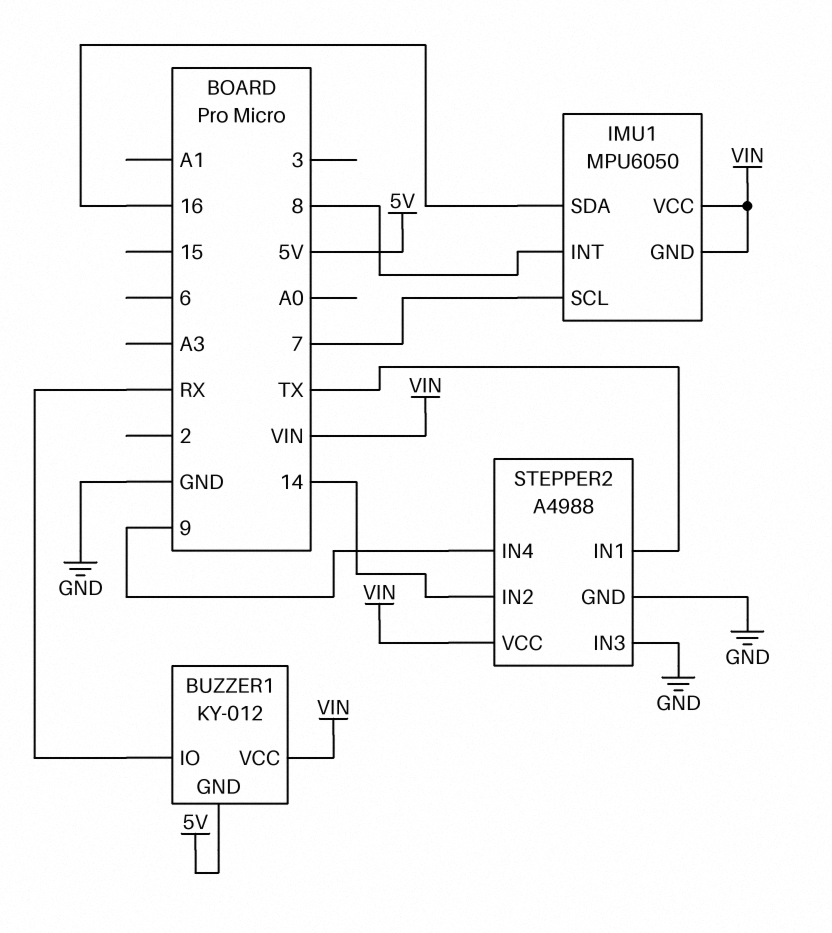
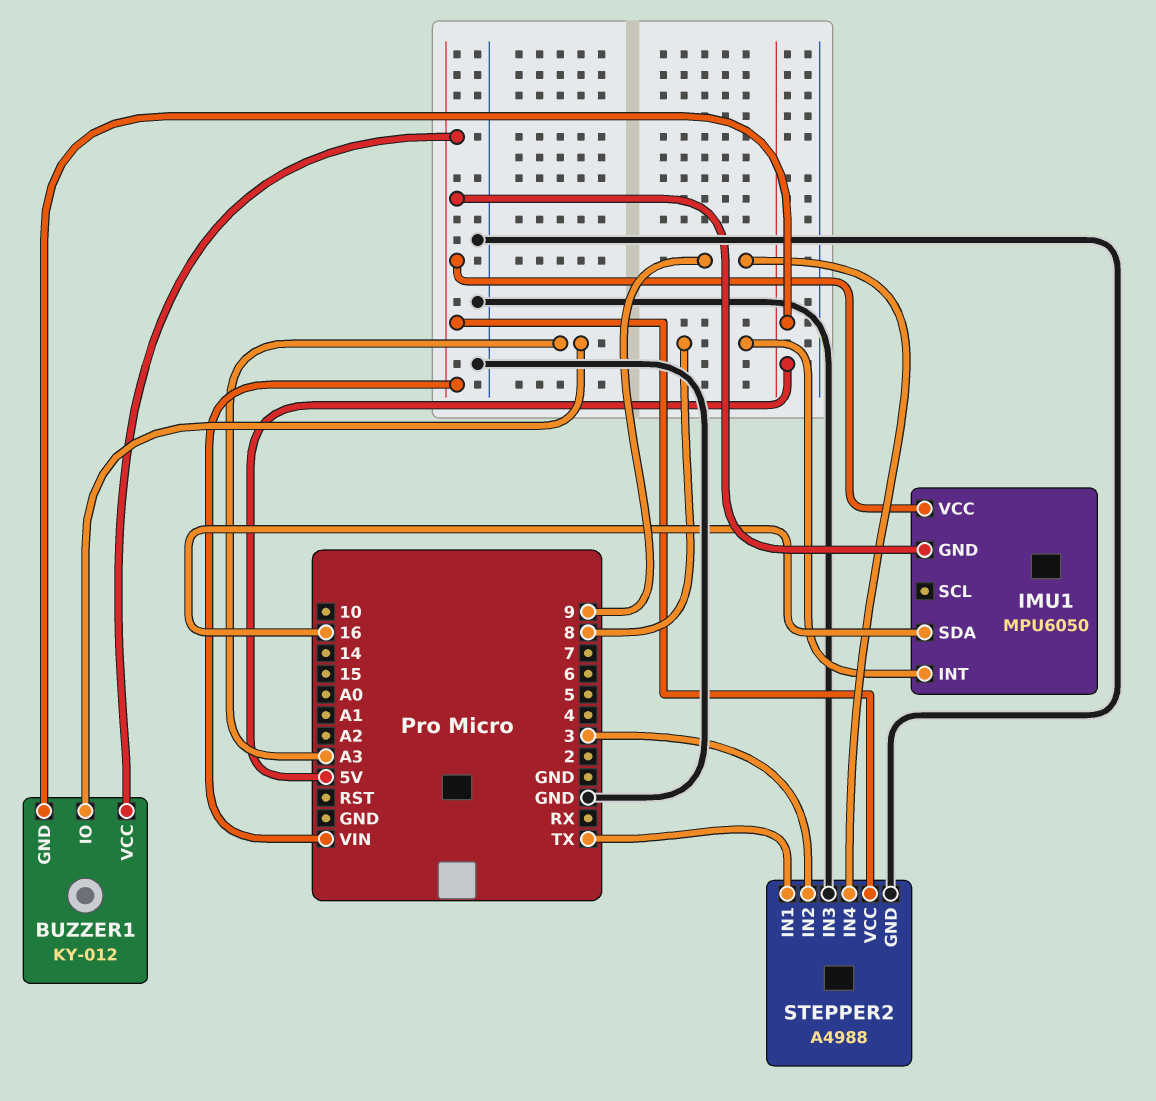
BUZZER1 pin IO: RX -> A3
IMU1 pin SCL: 7 -> none
STEPPER2 pin IN2: 14 -> 3

